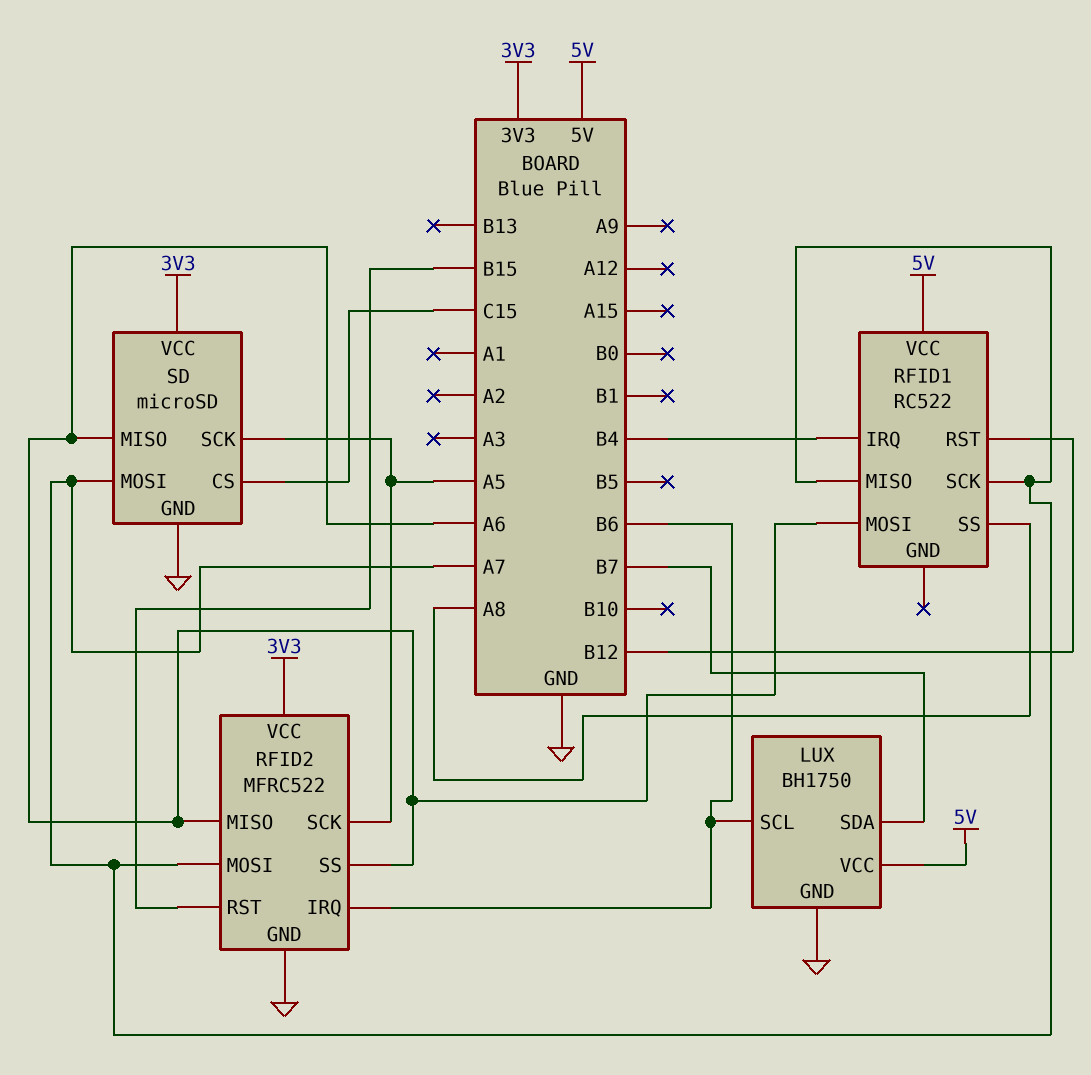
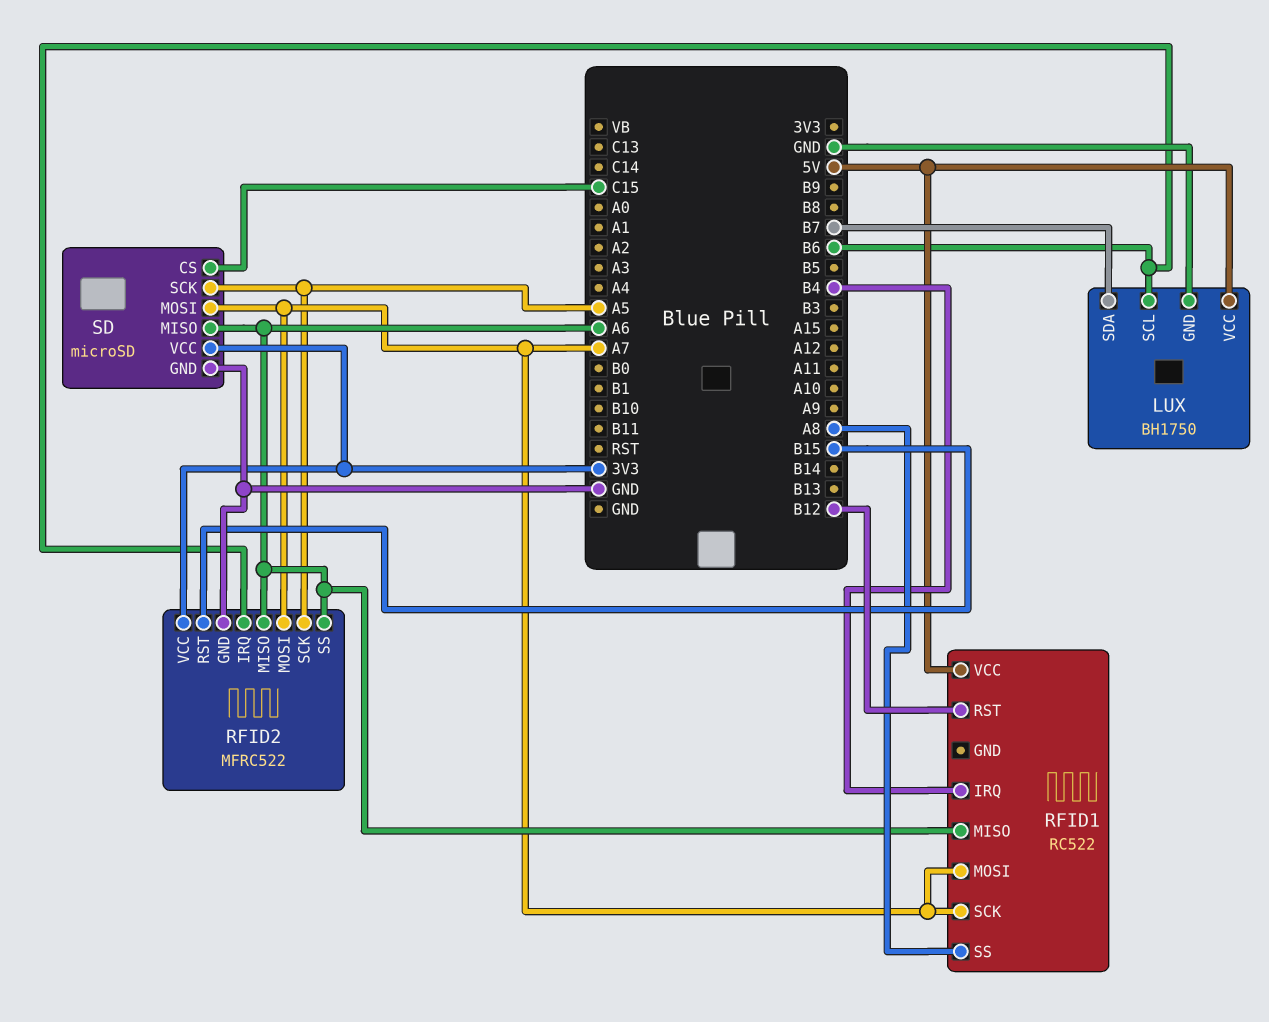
RFID1 pin MISO: A7 -> A6
RFID1 pin MOSI: A6 -> A7

